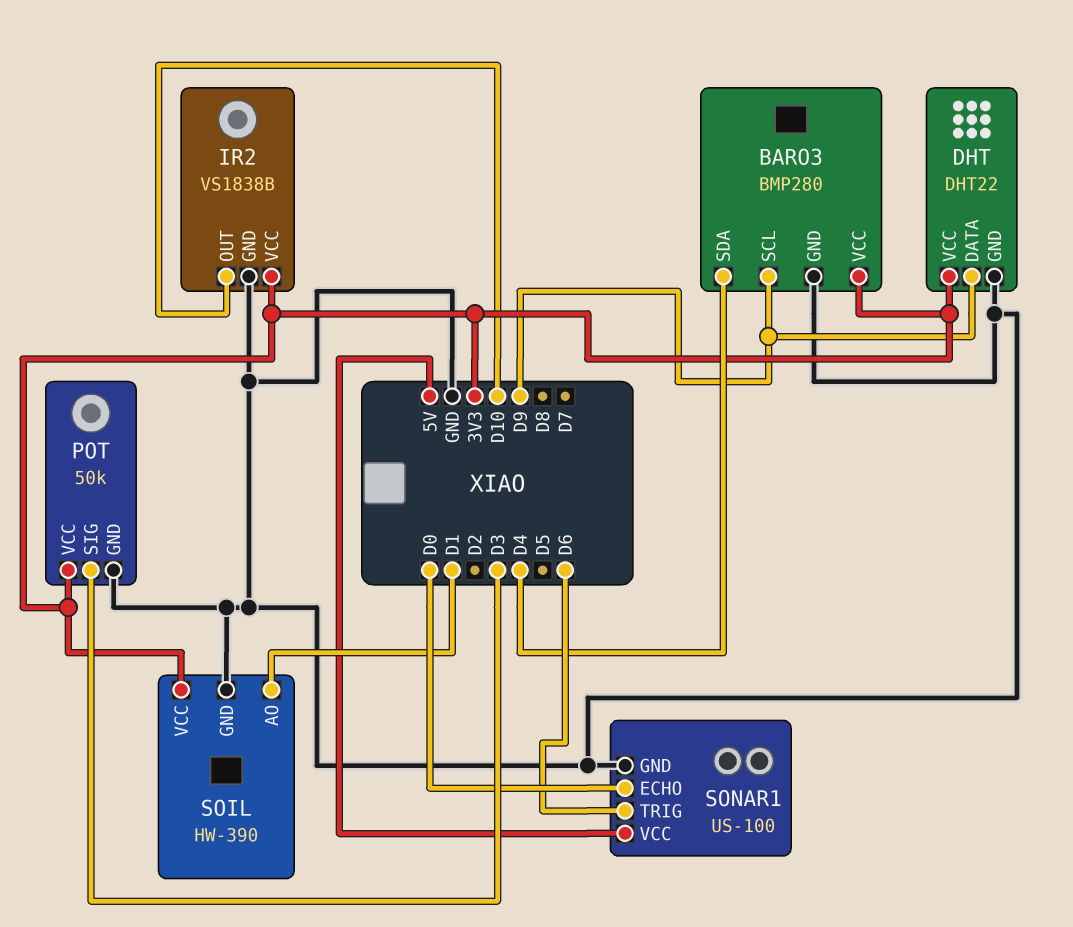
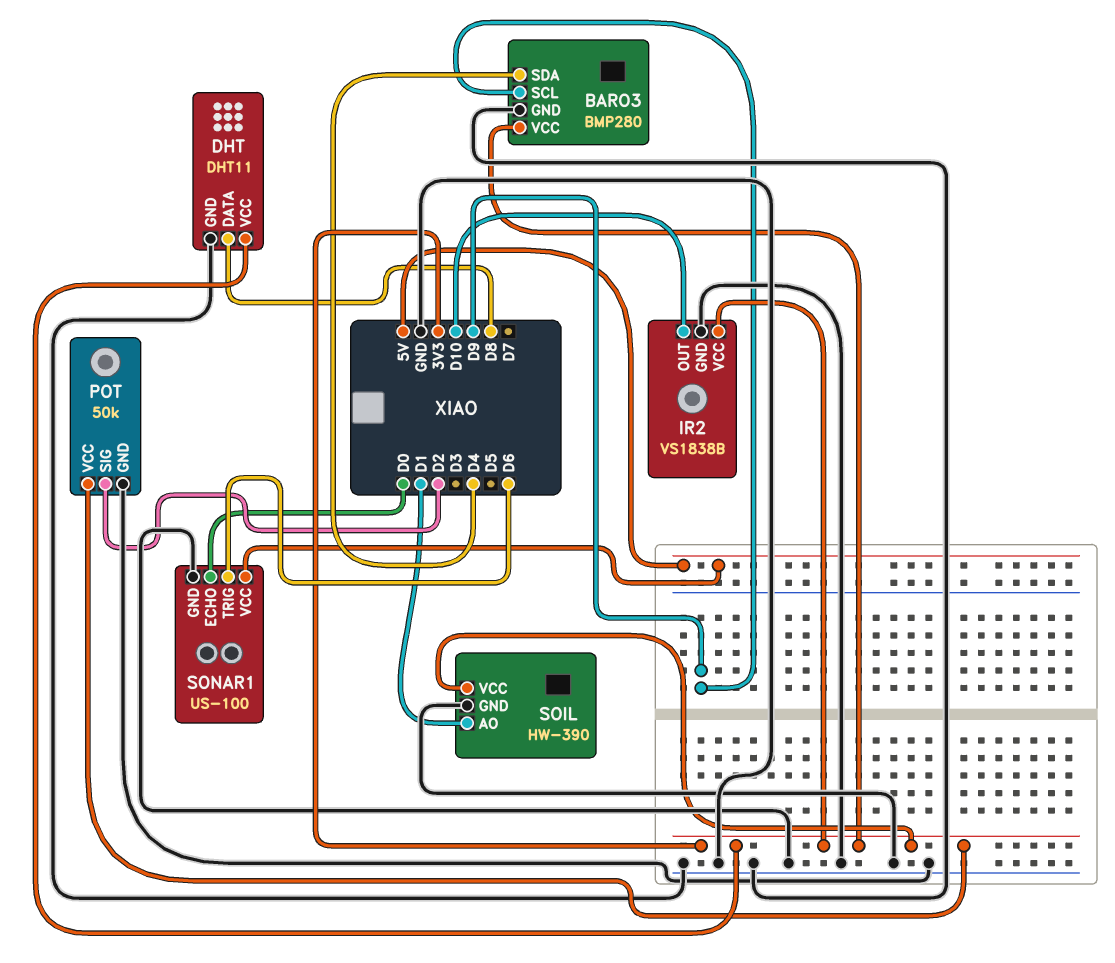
DHT: DHT22 -> DHT11
DHT pin DATA: D9 -> D8
POT pin SIG: D3 -> D2

